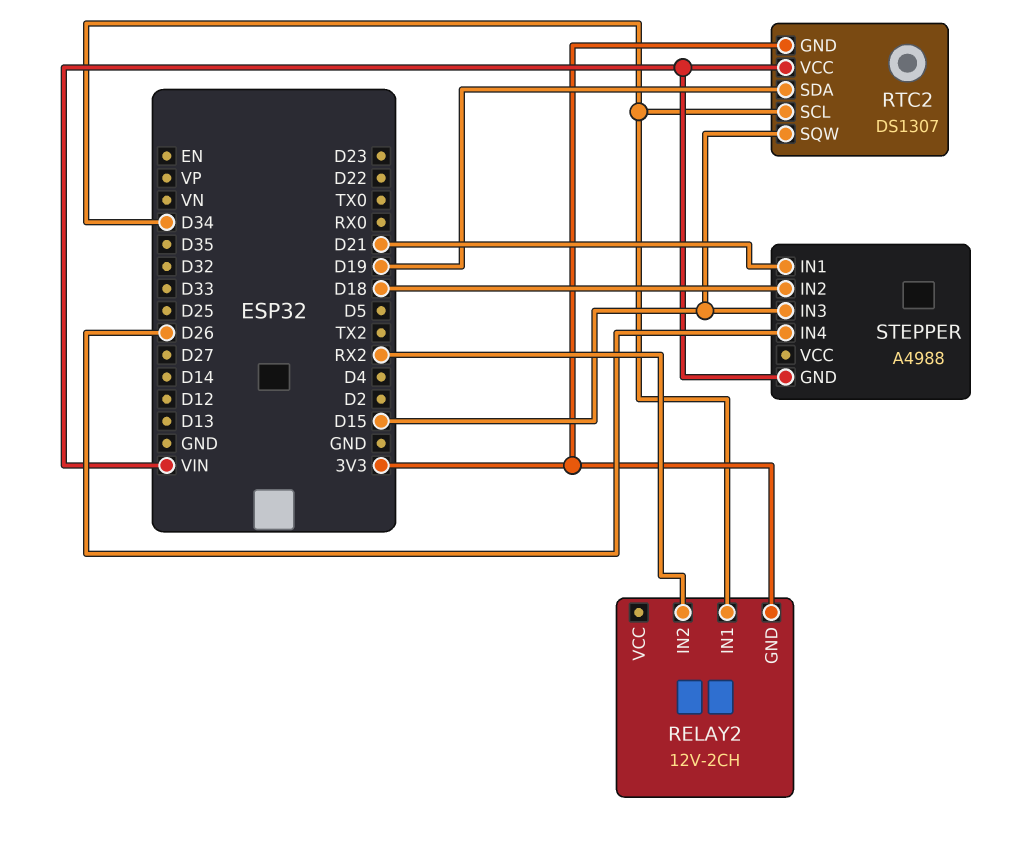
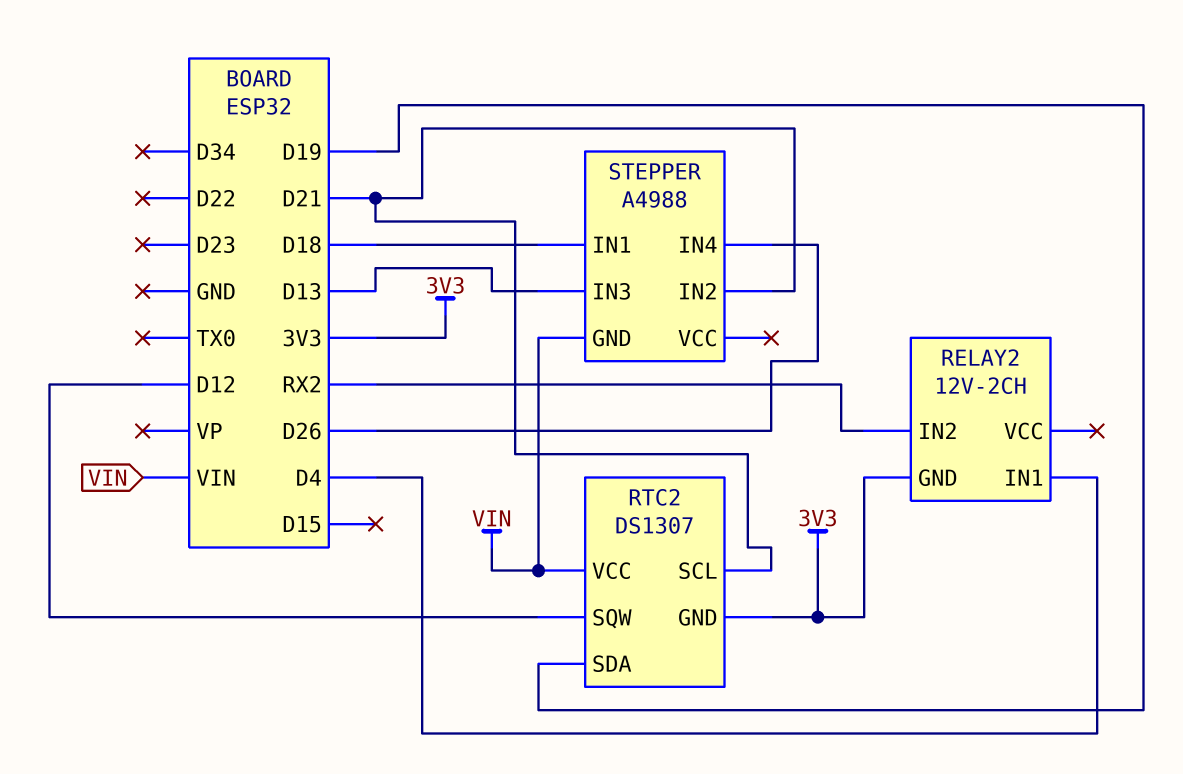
RELAY2 pin IN1: D34 -> D4
RTC2 pin SCL: D34 -> D21
RTC2 pin SQW: D15 -> D12
STEPPER pin IN1: D21 -> D18
STEPPER pin IN2: D18 -> D21
STEPPER pin IN3: D15 -> D13

